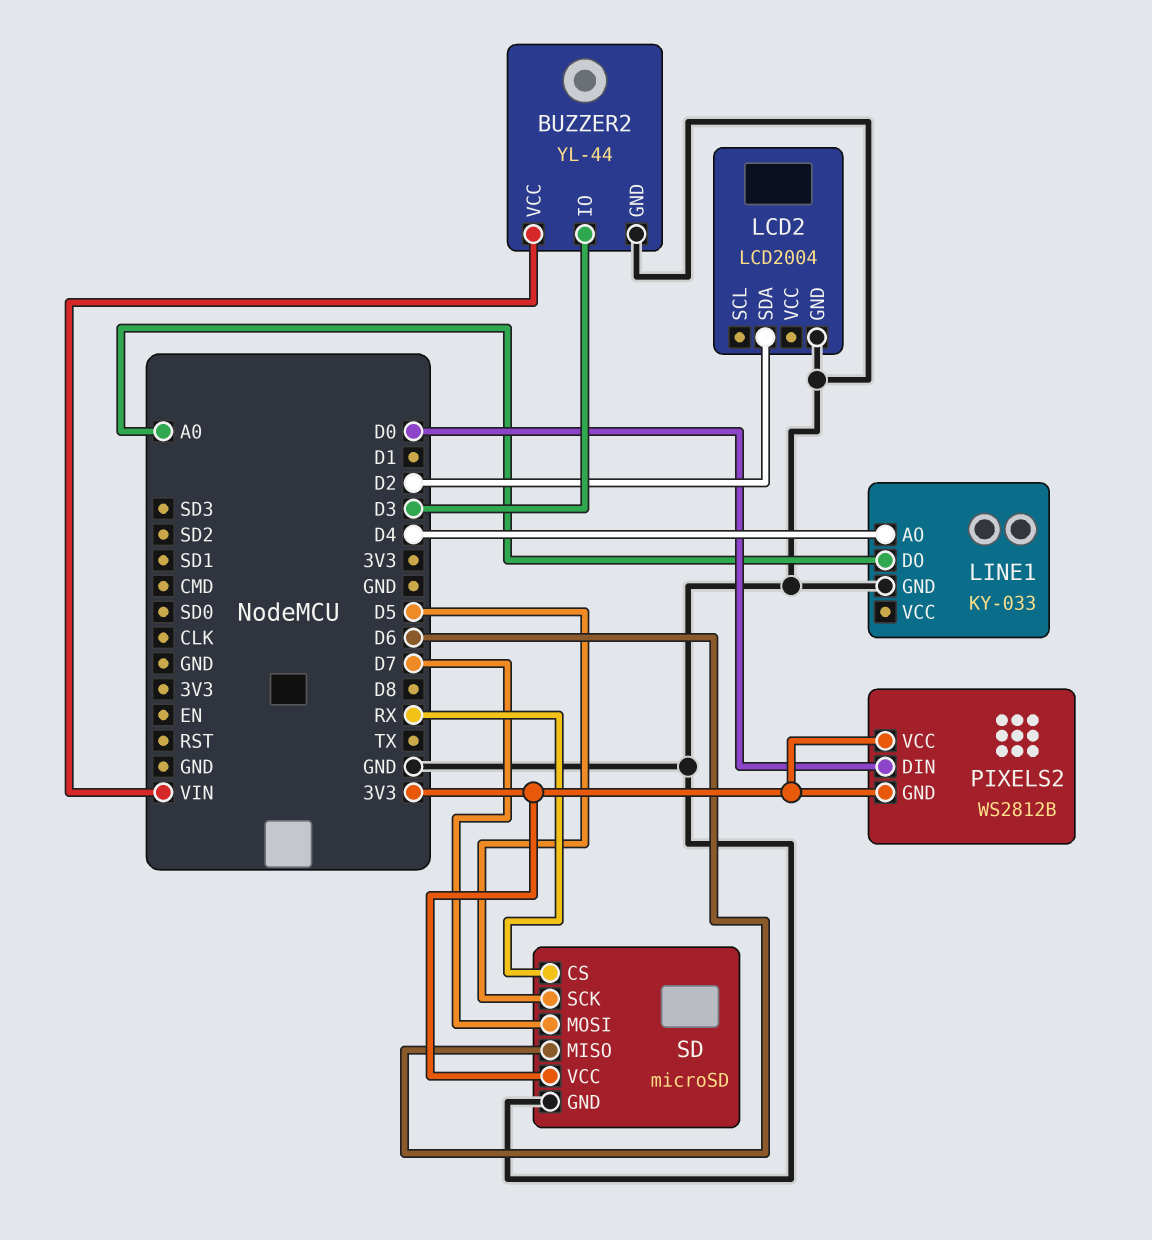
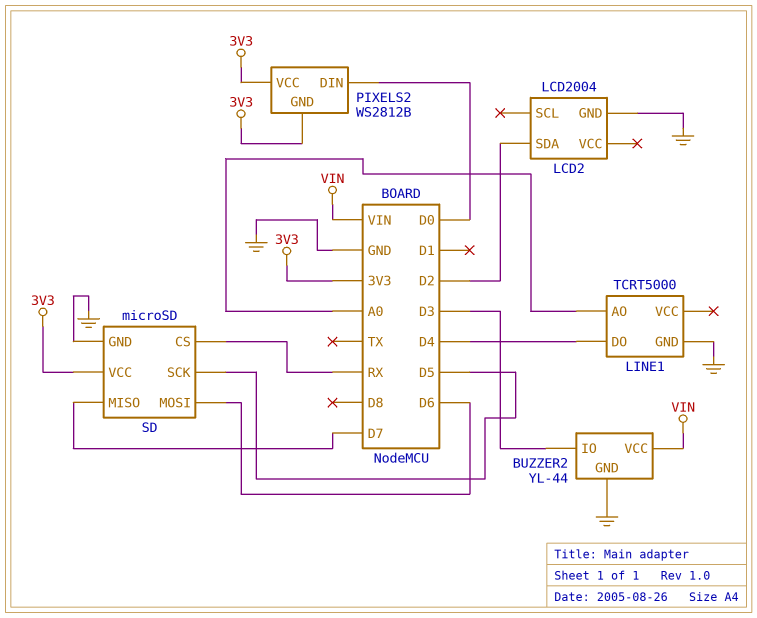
LINE1: KY-033 -> TCRT5000
LINE1 pin AO: D4 -> A0
LINE1 pin DO: A0 -> D4
SD pin MISO: D6 -> D7
SD pin MOSI: D7 -> D6

